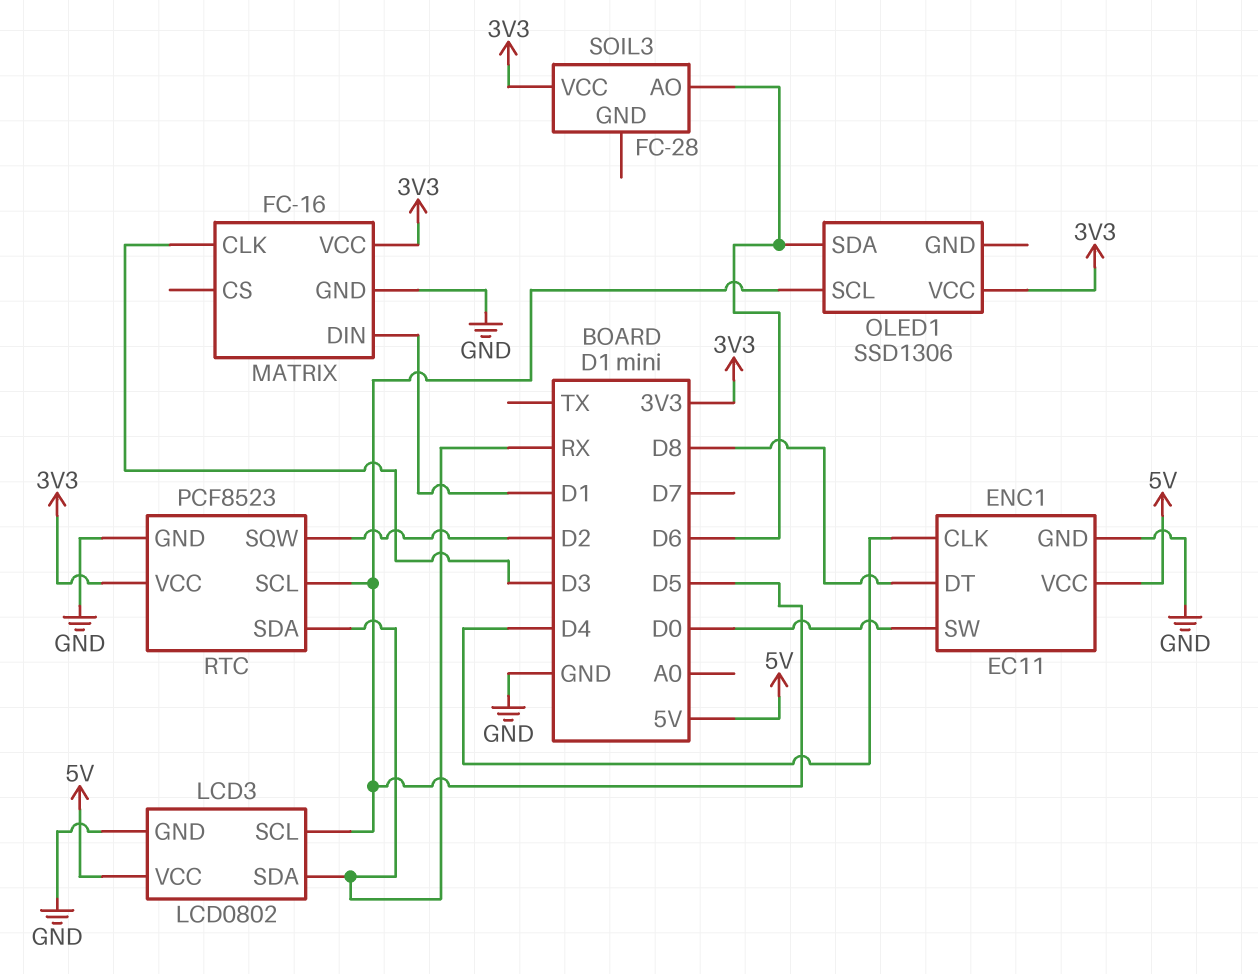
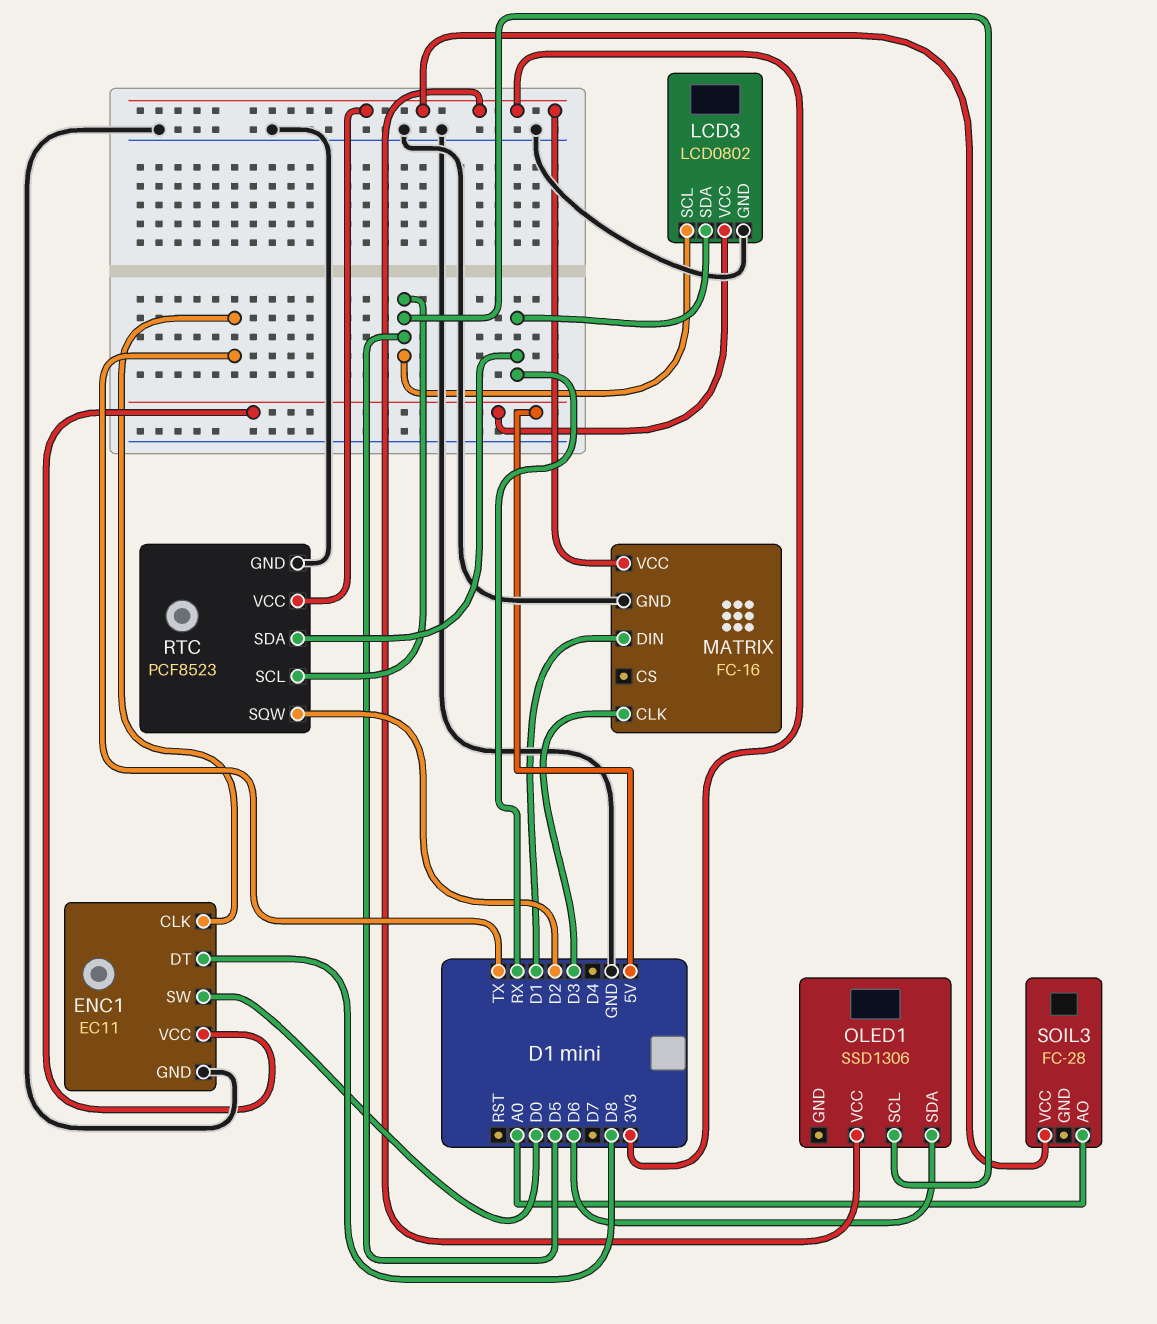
ENC1 pin CLK: D4 -> TX
SOIL3 pin AO: D6 -> A0

